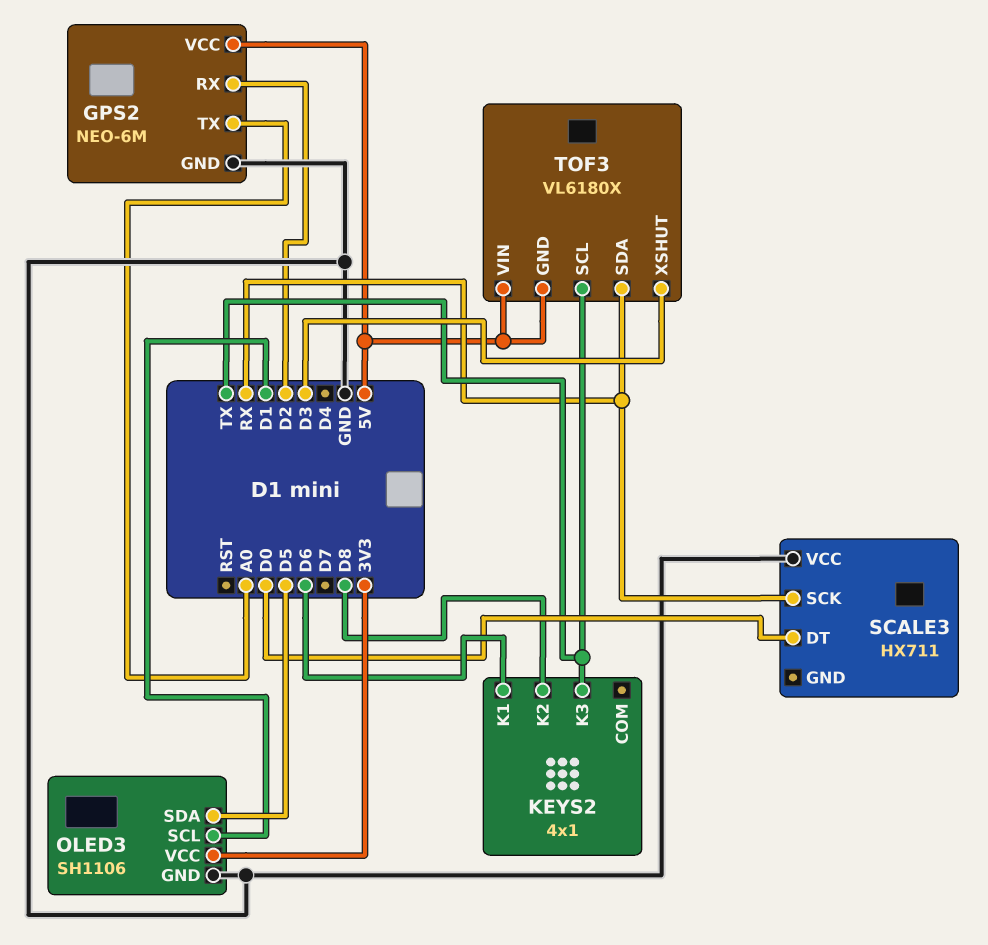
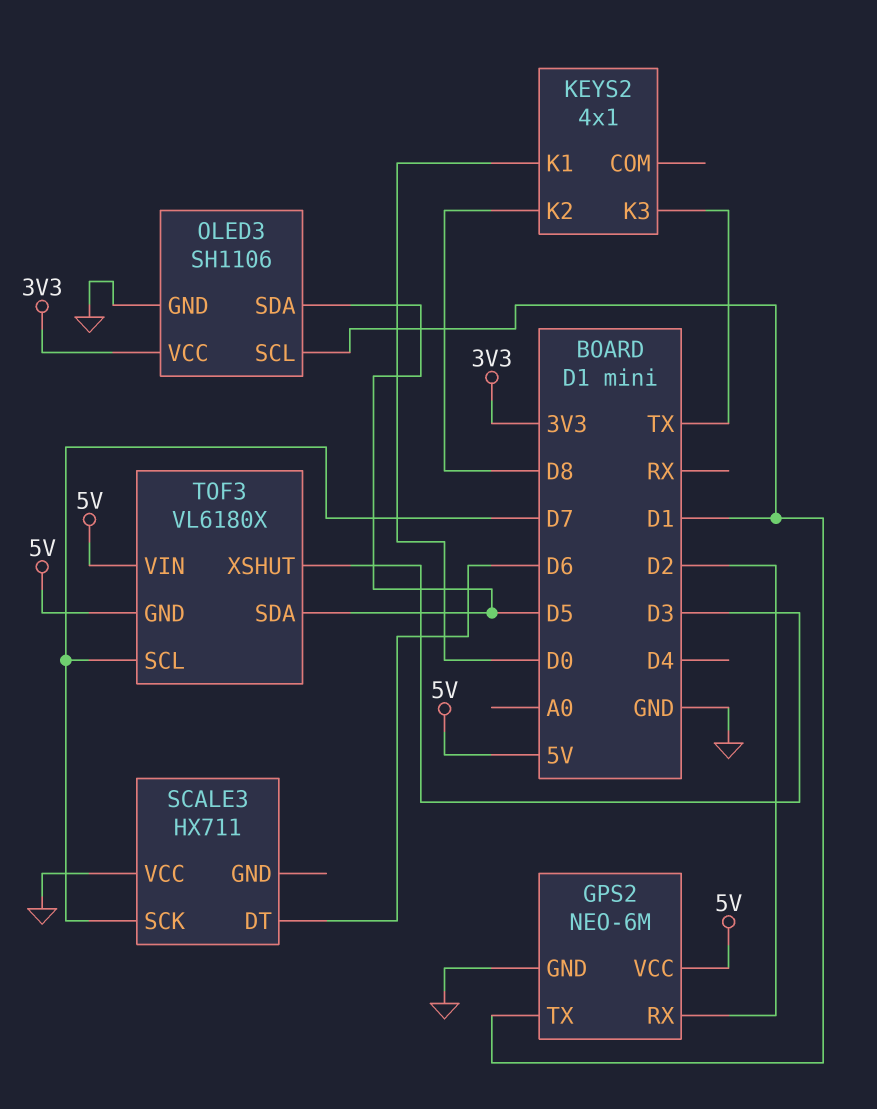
GPS2 pin TX: A0 -> D1
KEYS2 pin K1: D6 -> D0
SCALE3 pin DT: D0 -> D6
SCALE3 pin SCK: RX -> D7
TOF3 pin SCL: TX -> D7
TOF3 pin SDA: RX -> D5

